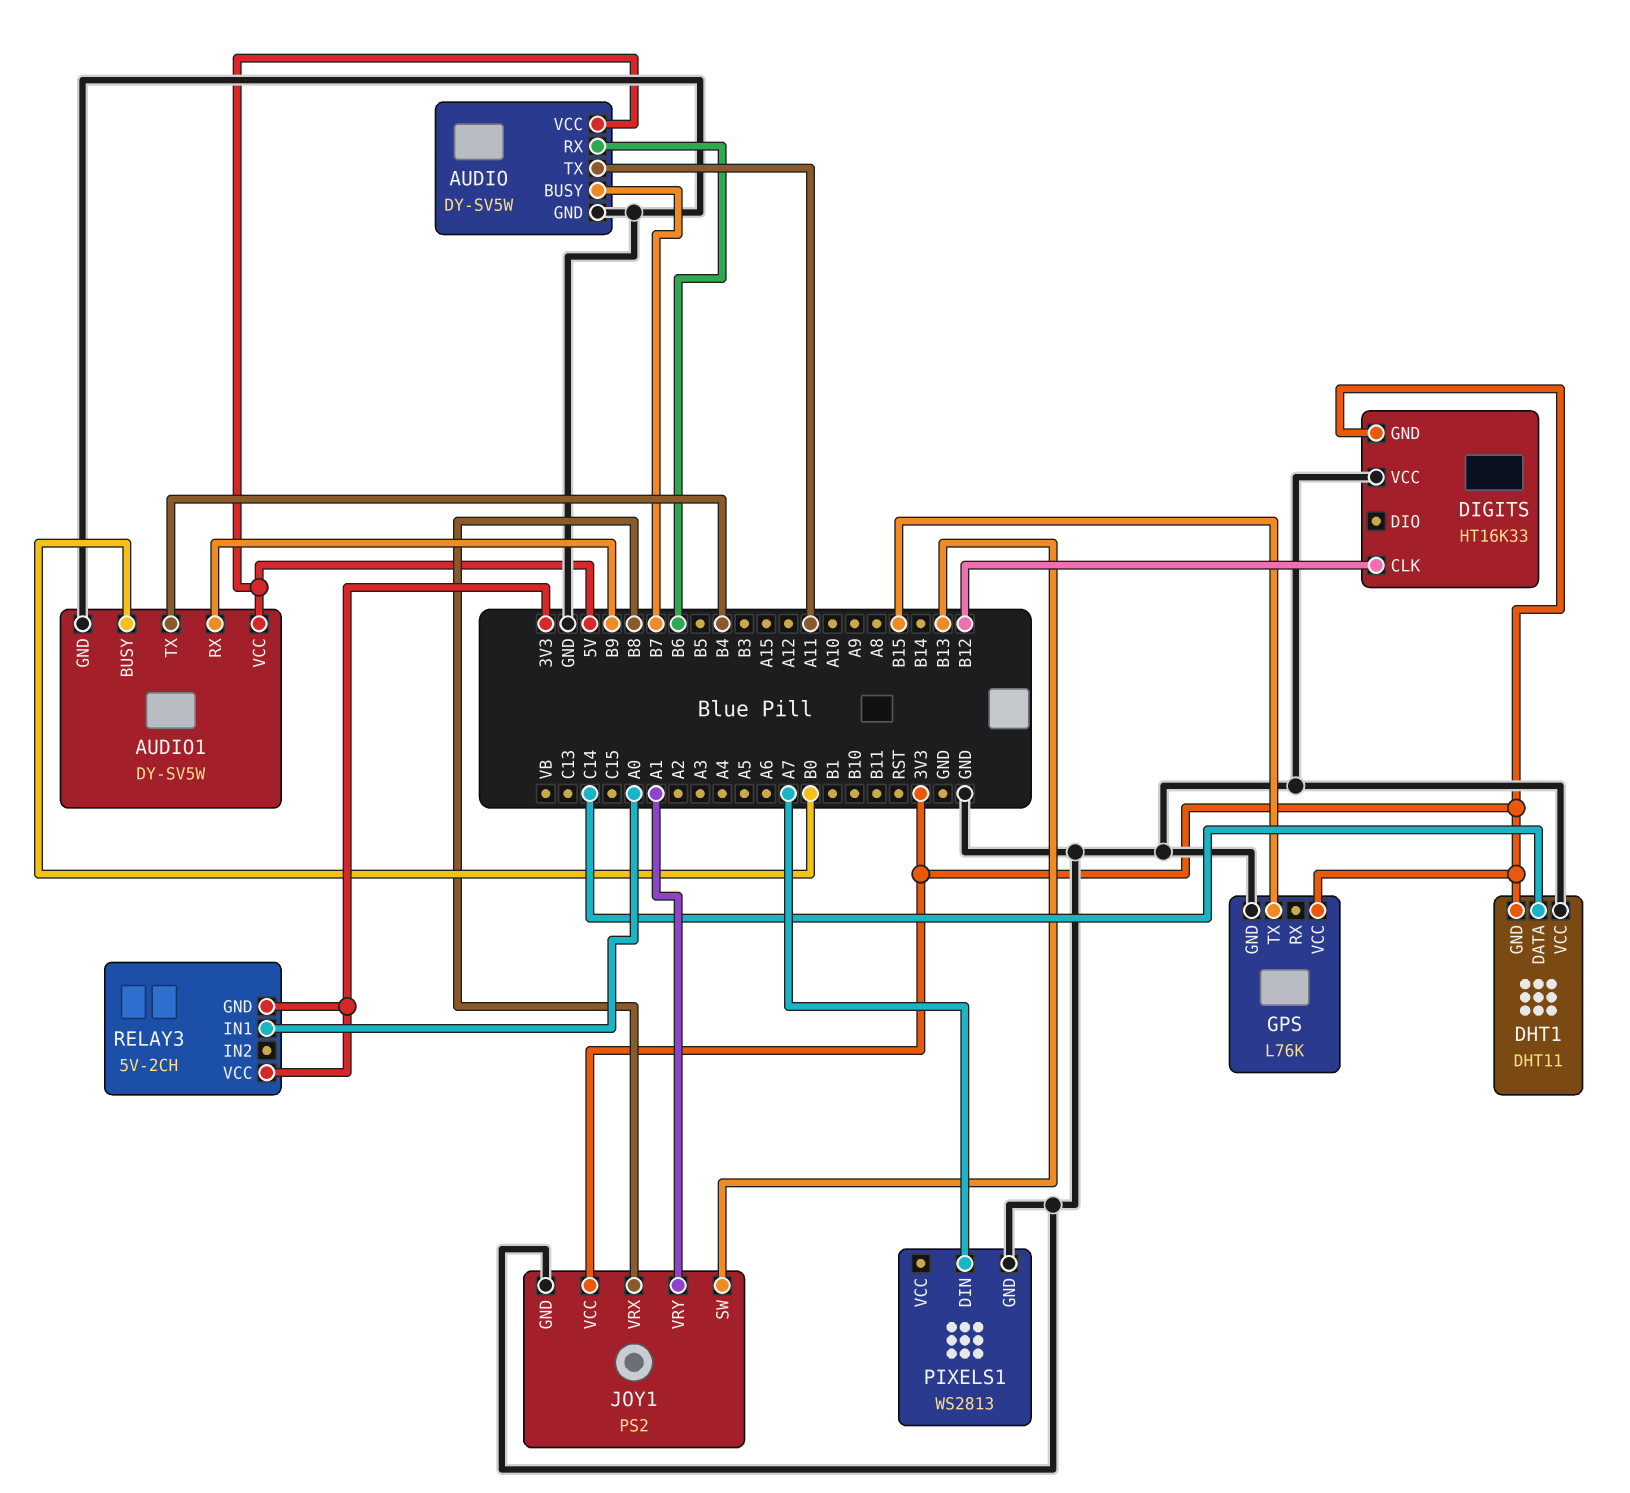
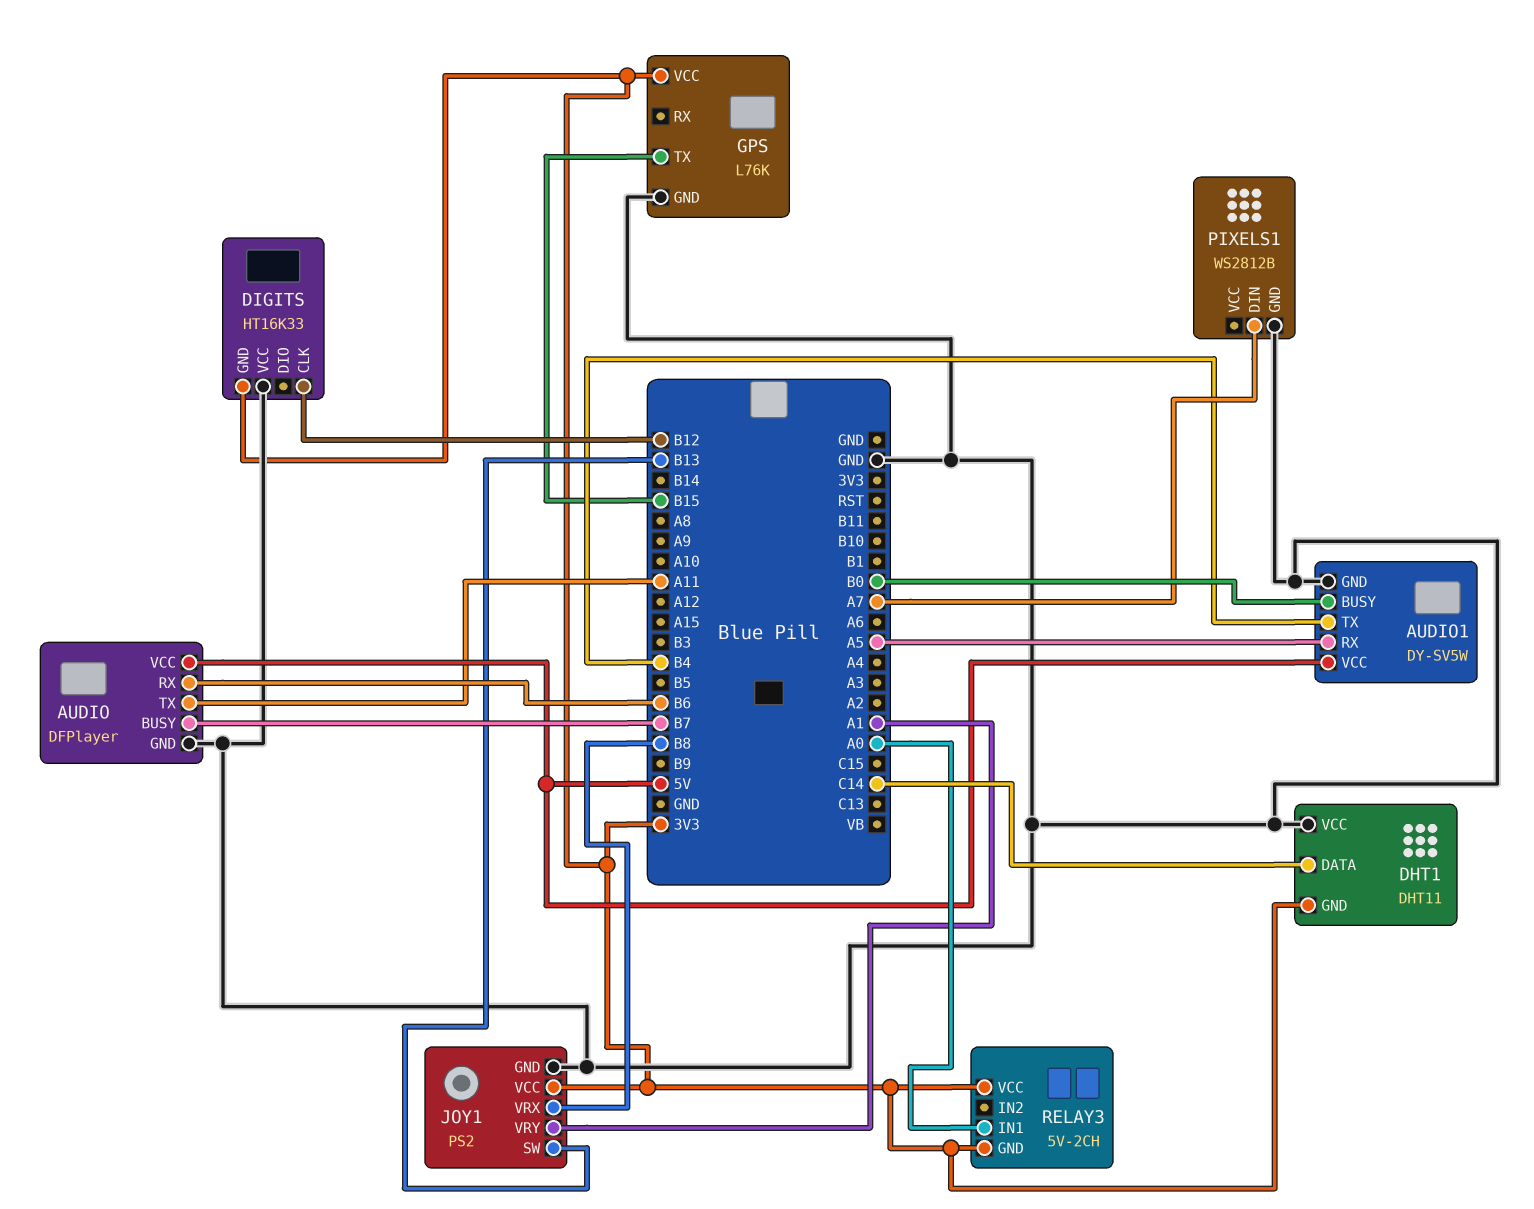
AUDIO: DY-SV5W -> DFPlayer
AUDIO1 pin RX: B9 -> A5
PIXELS1: WS2813 -> WS2812B

